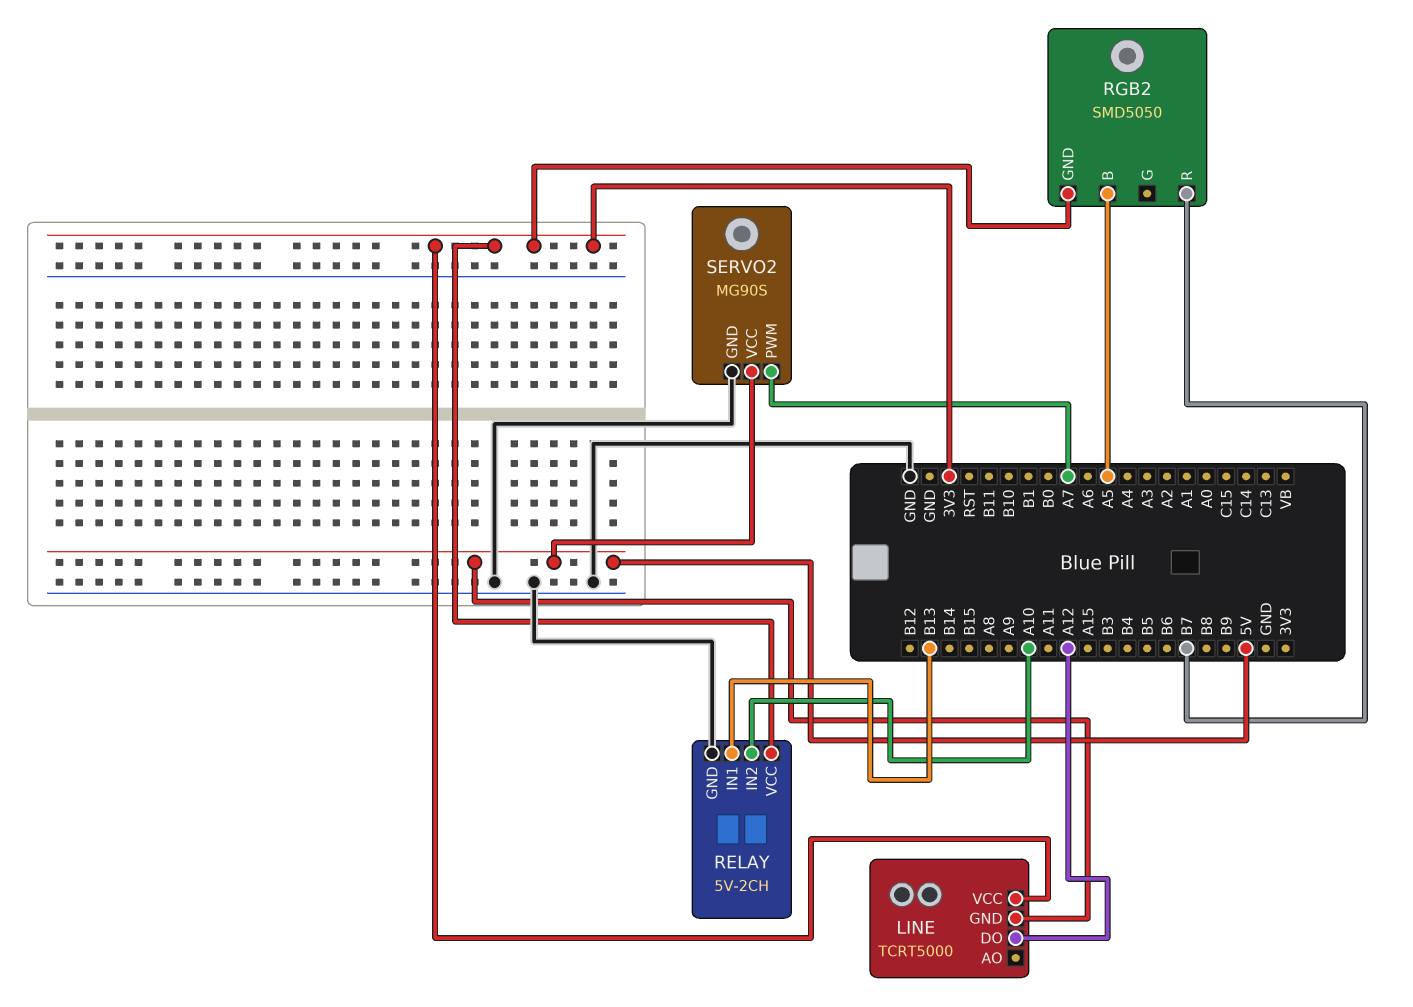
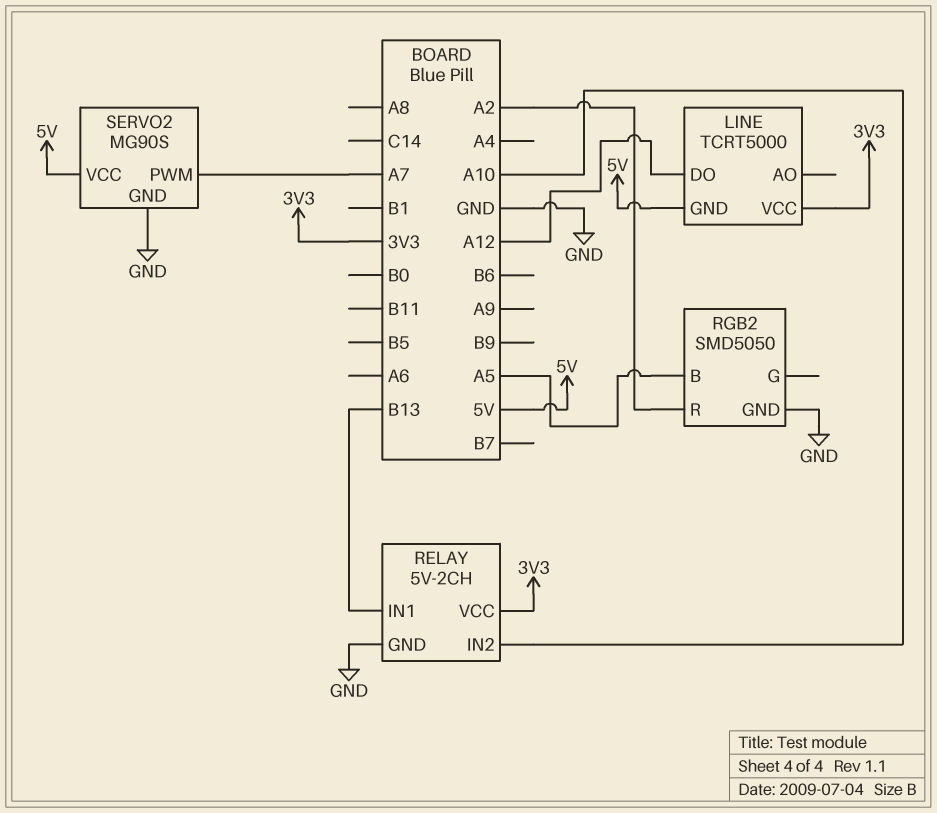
RGB2 pin GND: 3V3 -> GND
RGB2 pin R: B7 -> A2

